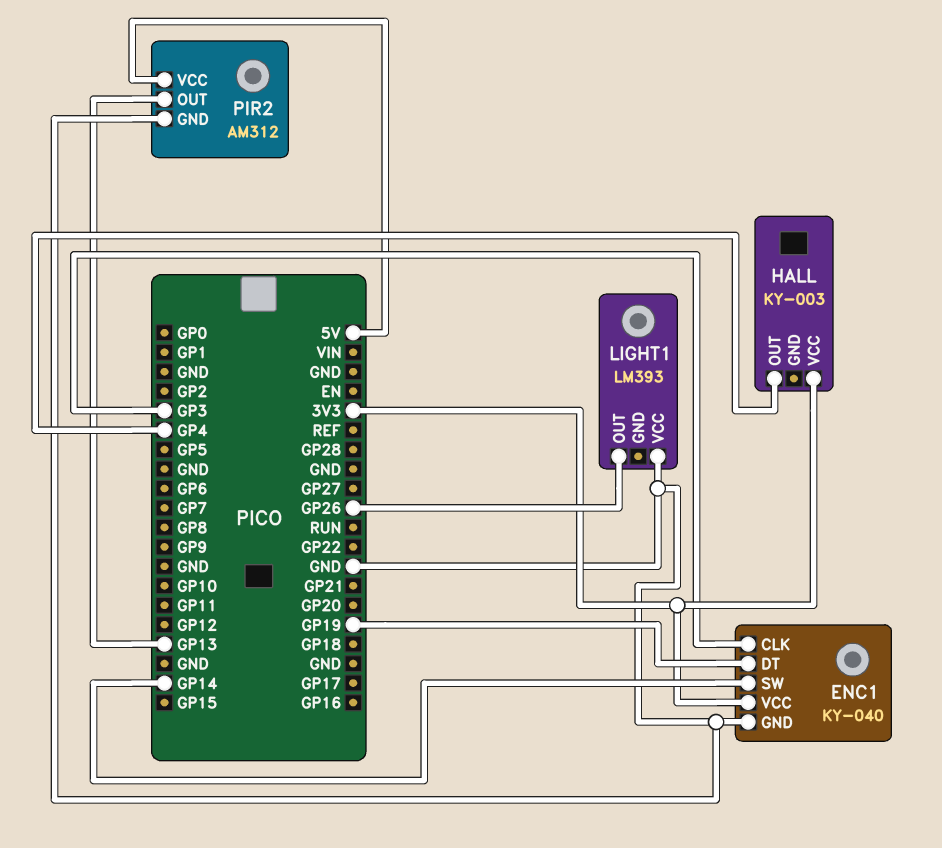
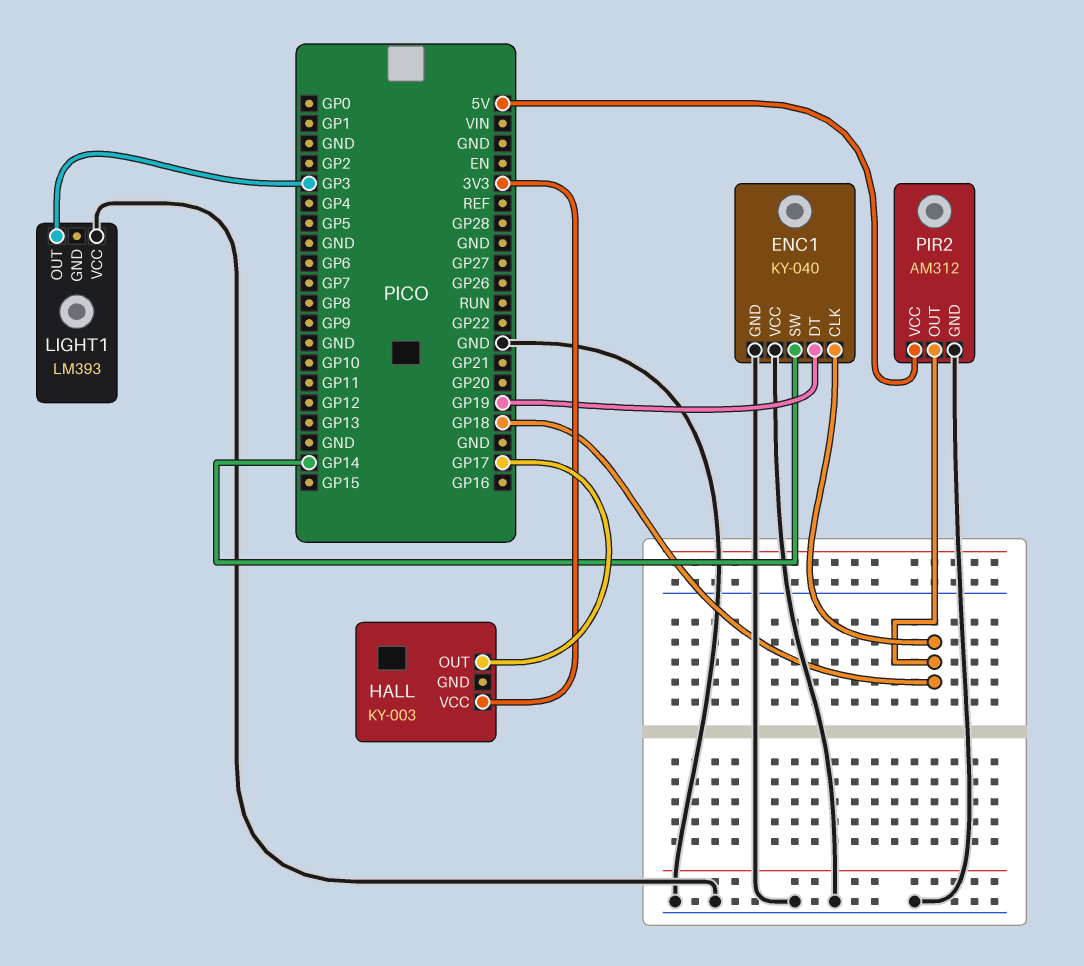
ENC1 pin CLK: GP3 -> GP18
ENC1 pin VCC: 3V3 -> GND
HALL pin OUT: GP4 -> GP17
LIGHT1 pin OUT: GP26 -> GP3
PIR2 pin OUT: GP13 -> GP18

